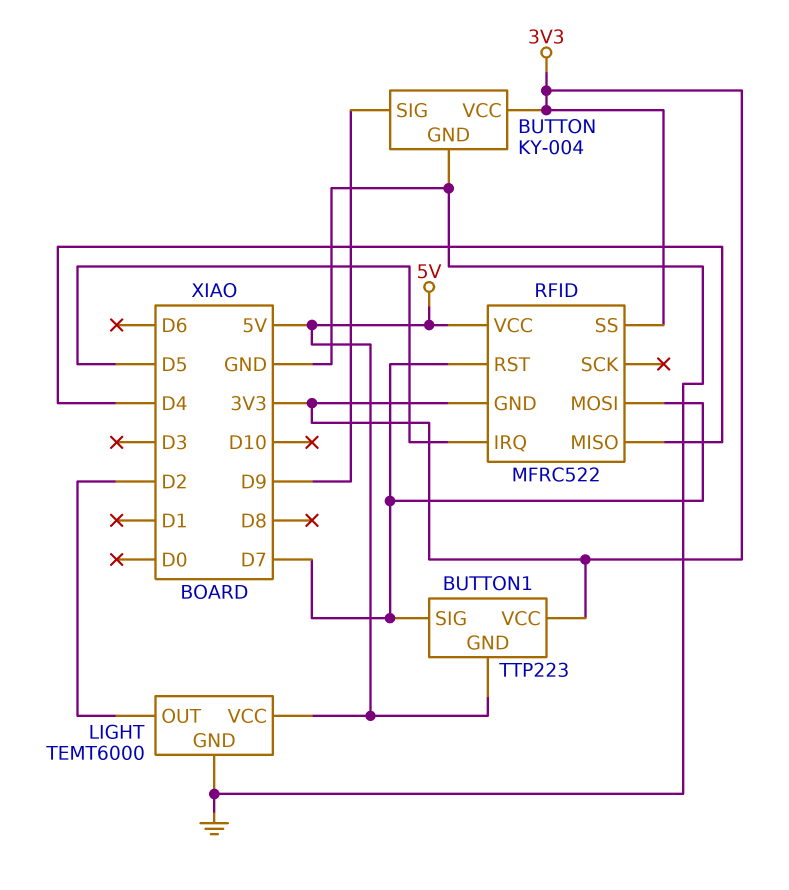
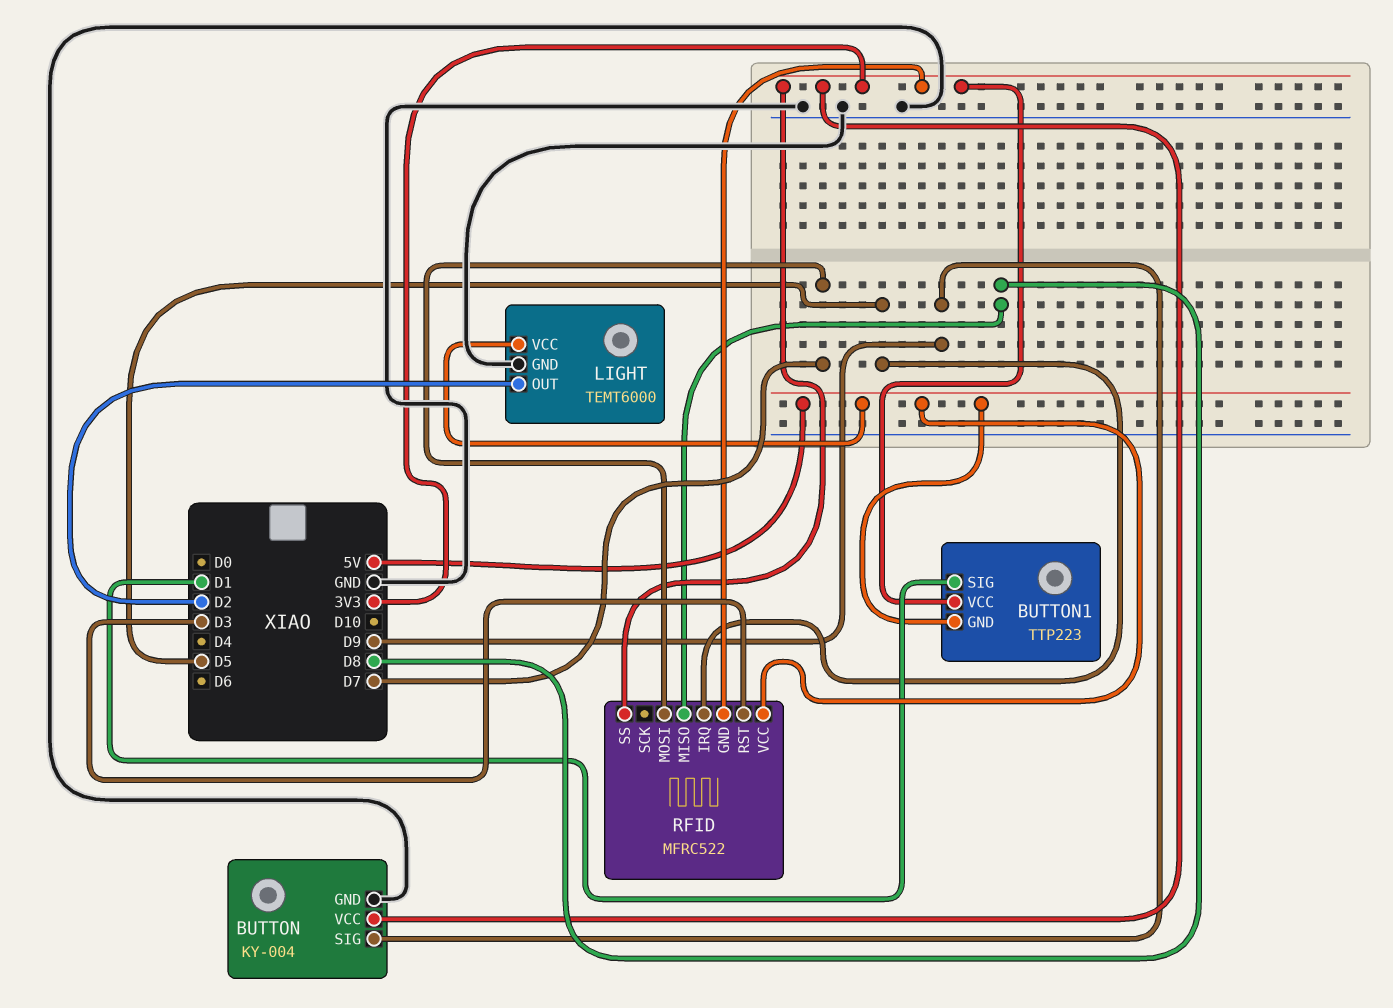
BUTTON1 pin SIG: D7 -> D1
RFID pin MISO: D4 -> D8
RFID pin RST: D7 -> D3

